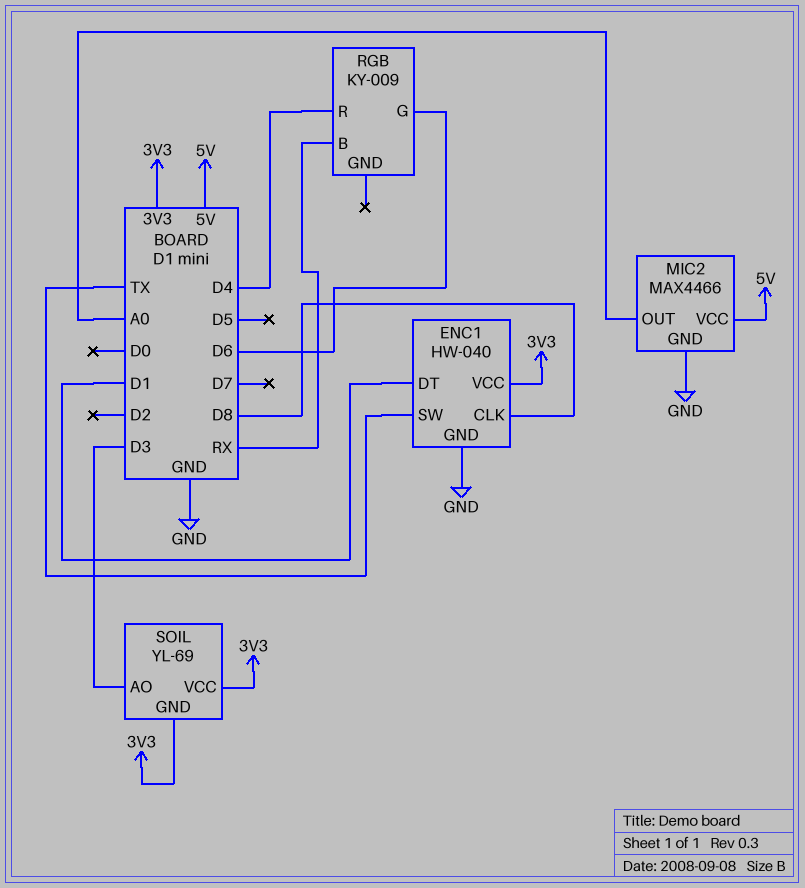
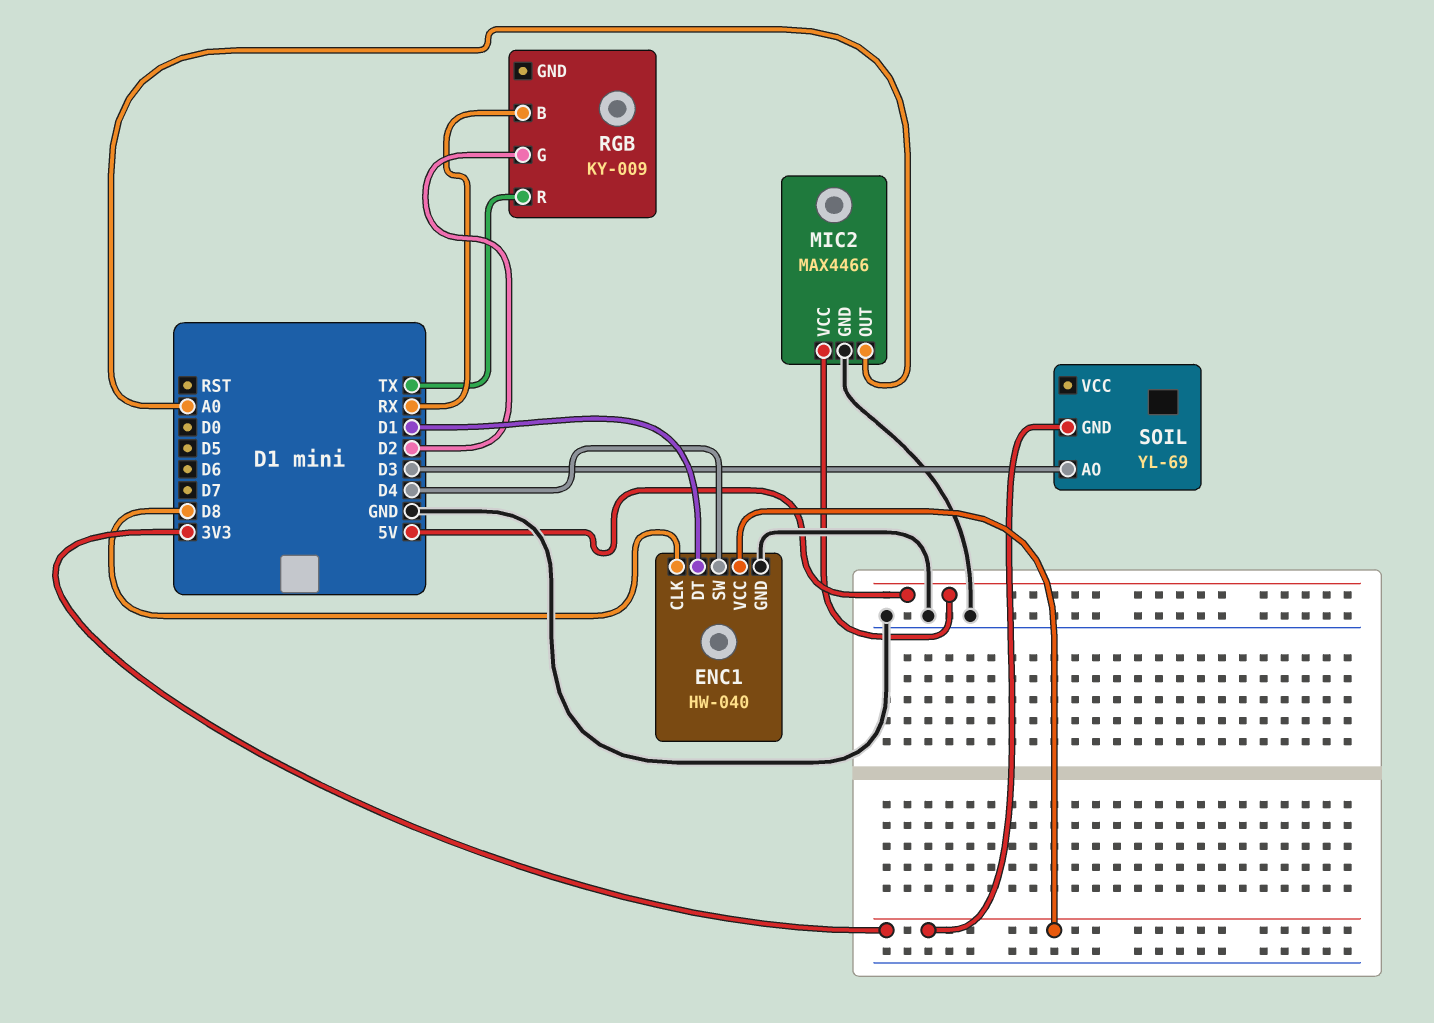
ENC1 pin SW: TX -> D4
RGB pin G: D6 -> D2
RGB pin R: D4 -> TX
SOIL pin VCC: 3V3 -> none

